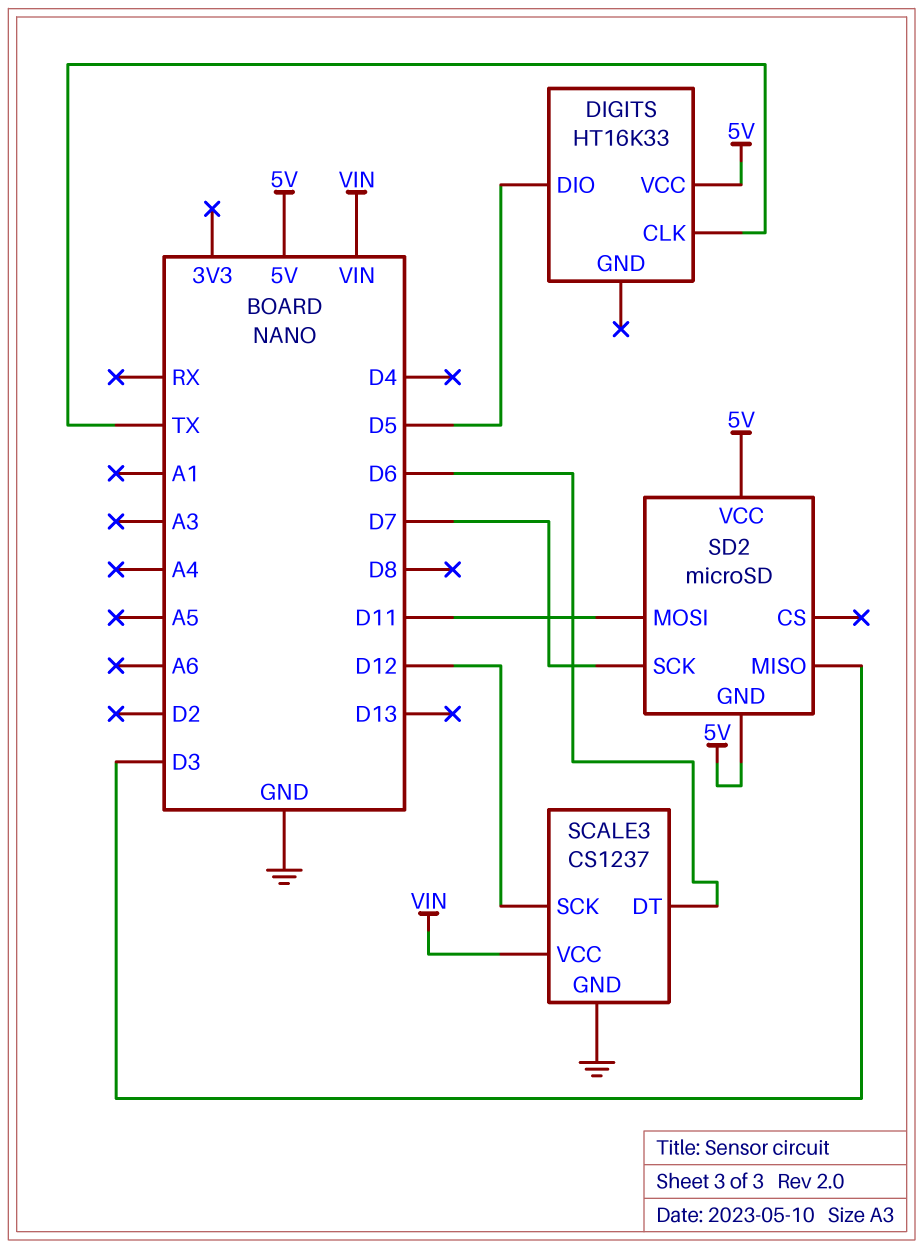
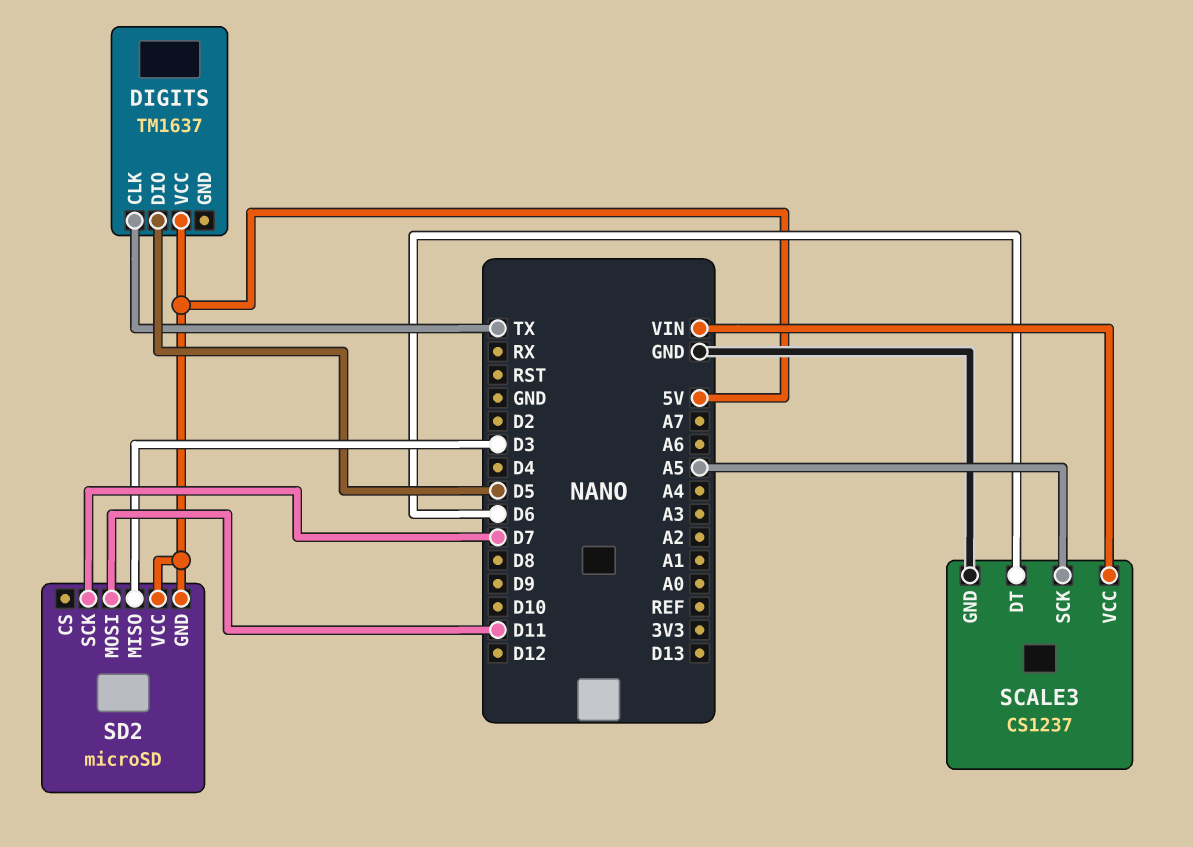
DIGITS: HT16K33 -> TM1637
SCALE3 pin SCK: D12 -> A5

